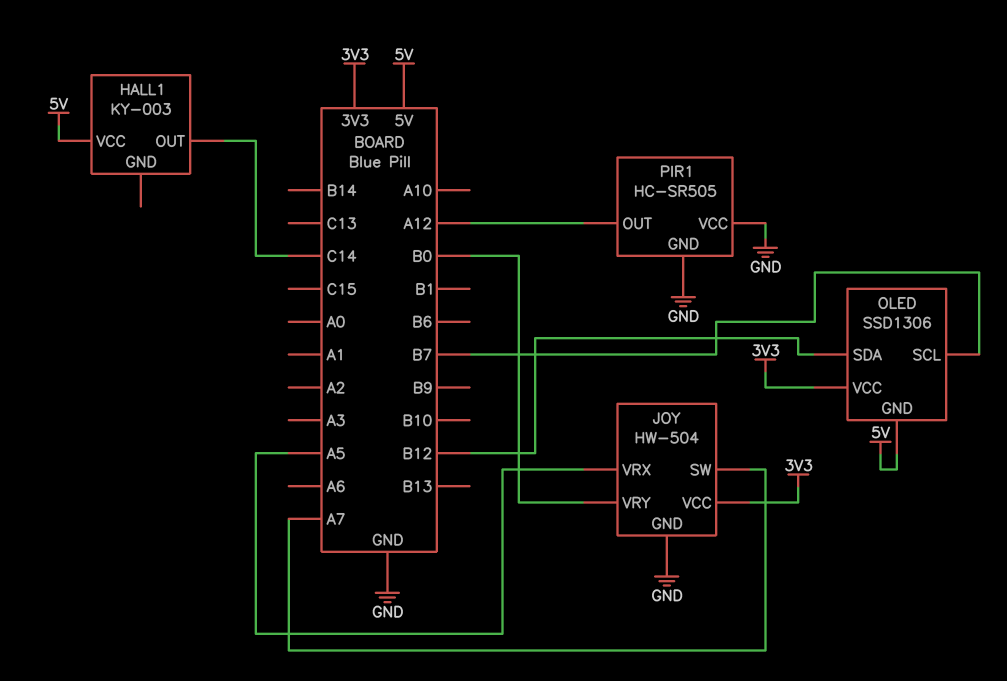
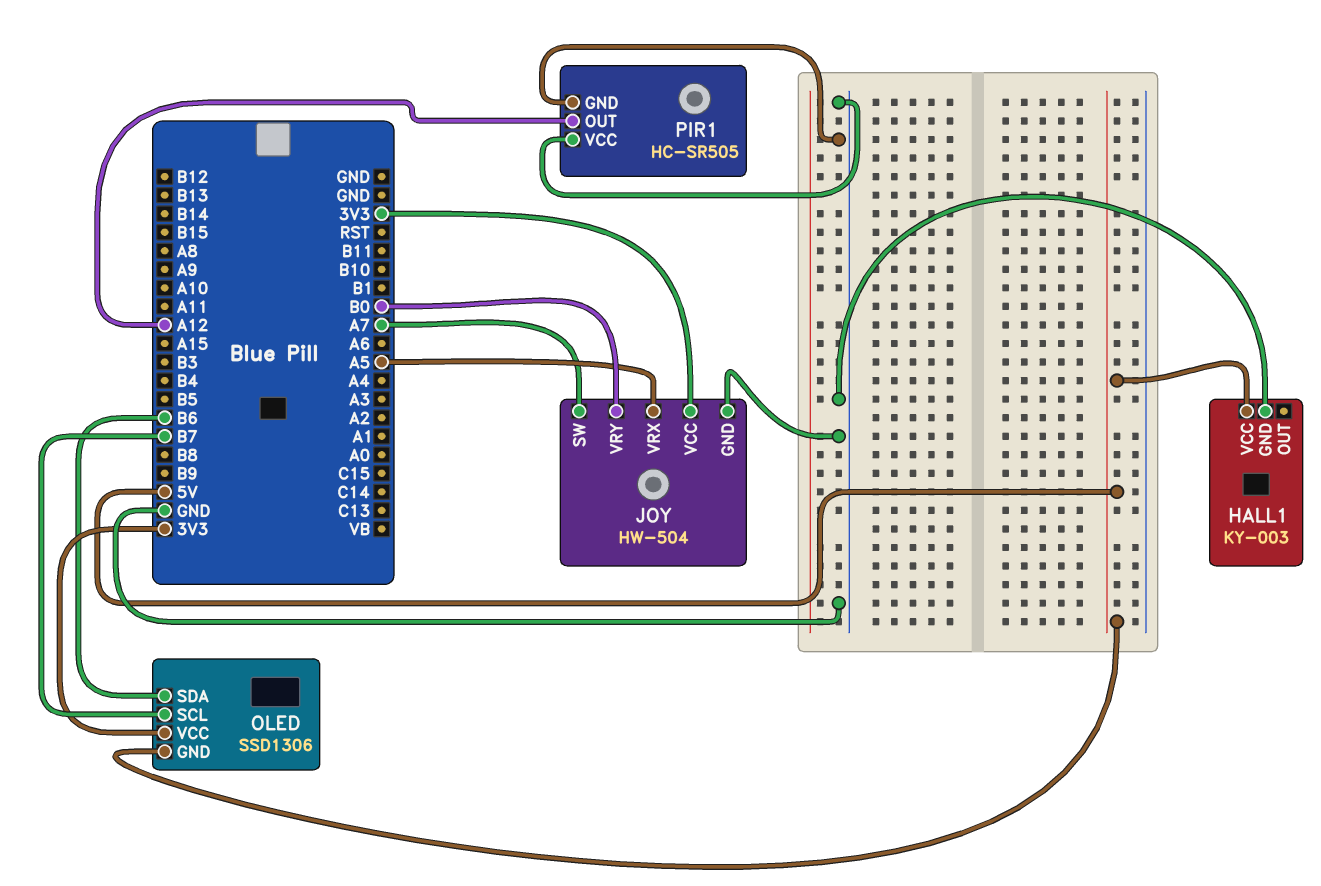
HALL1 pin GND: none -> GND
HALL1 pin OUT: C14 -> none
OLED pin SDA: B12 -> B6

